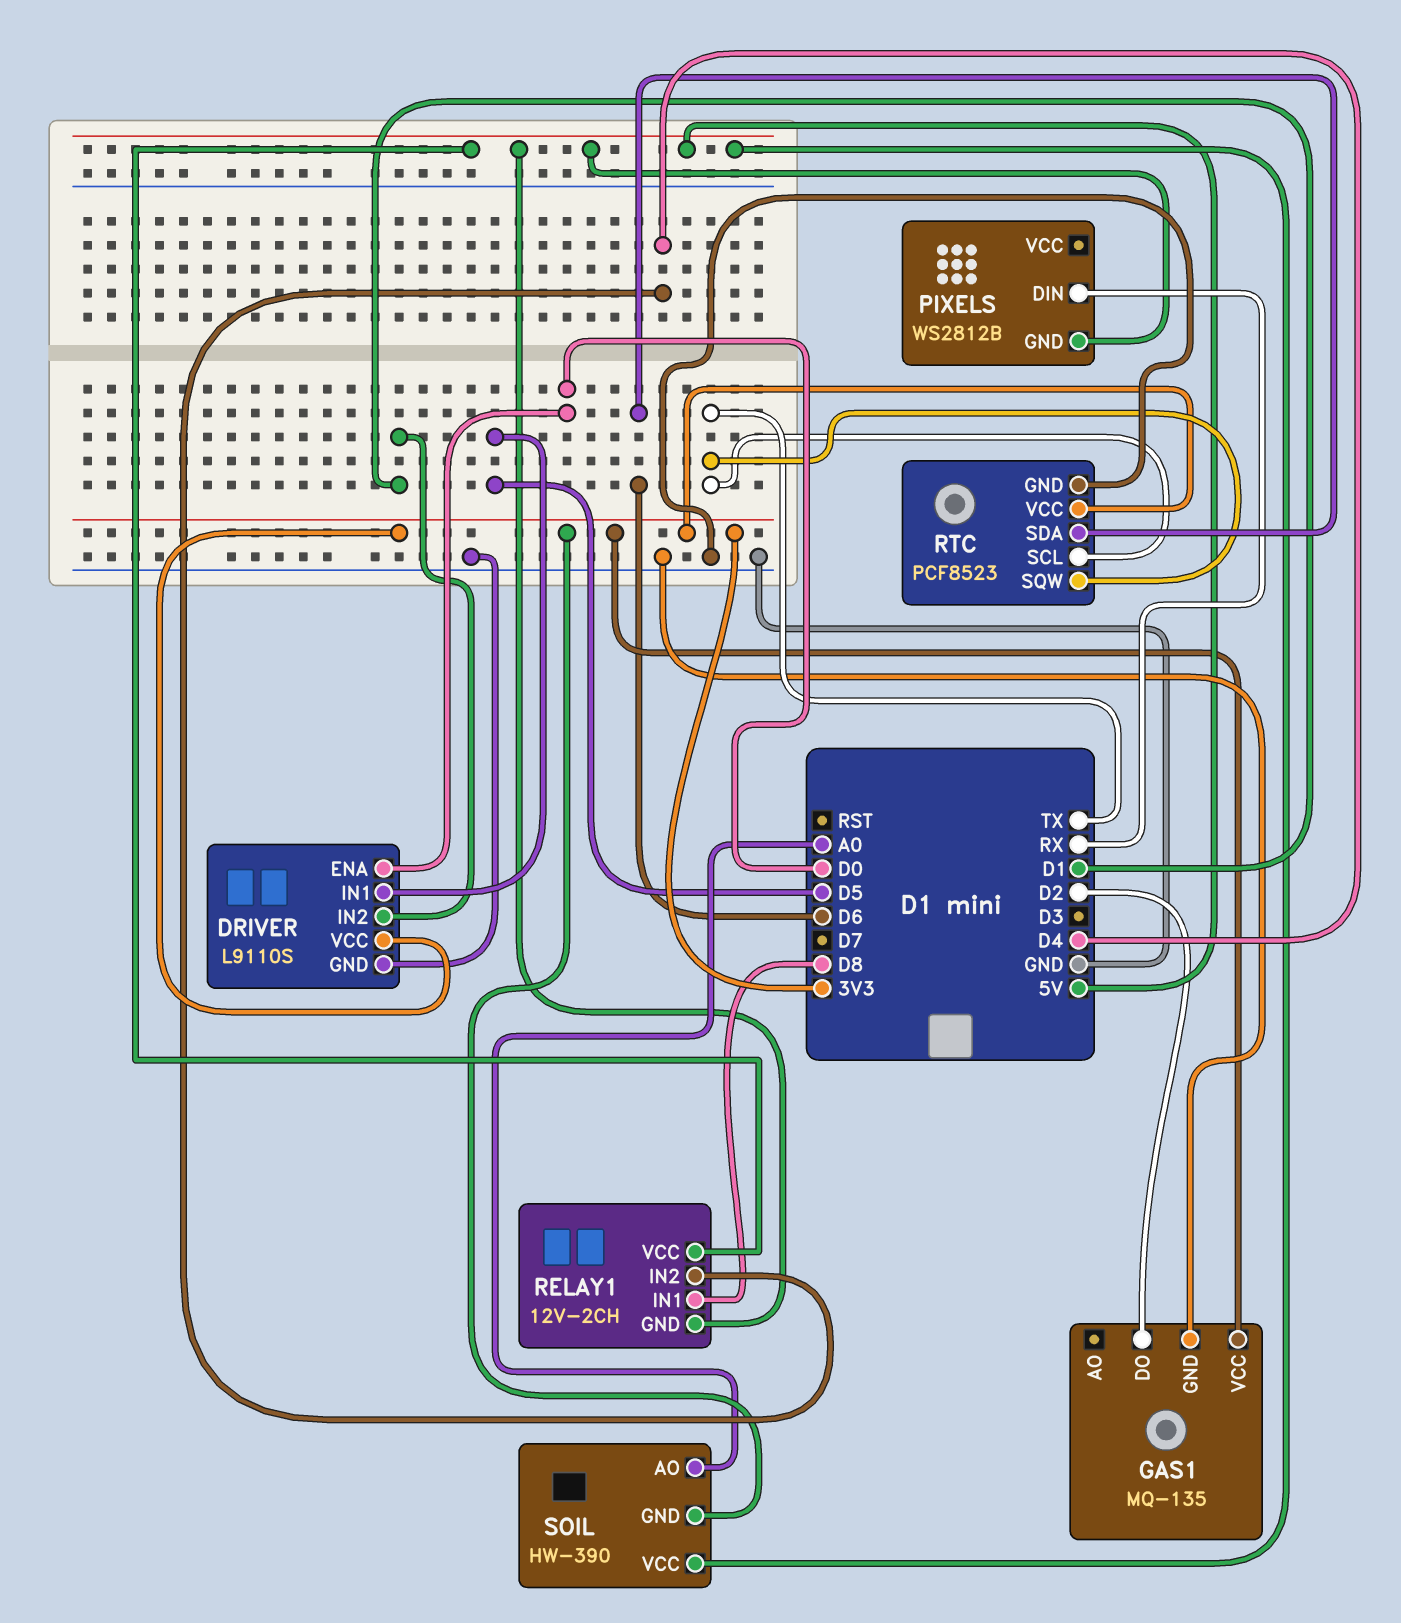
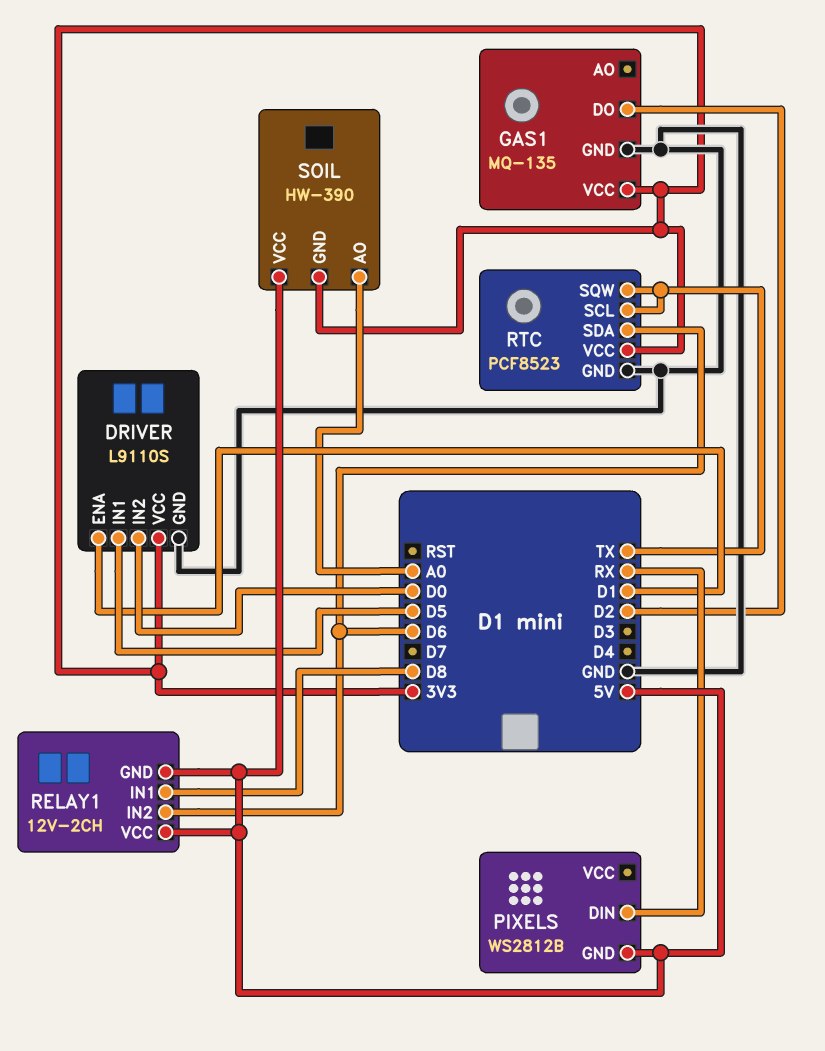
DRIVER pin ENA: D0 -> D1
DRIVER pin IN2: D1 -> D0
RELAY1 pin IN2: D4 -> D6

